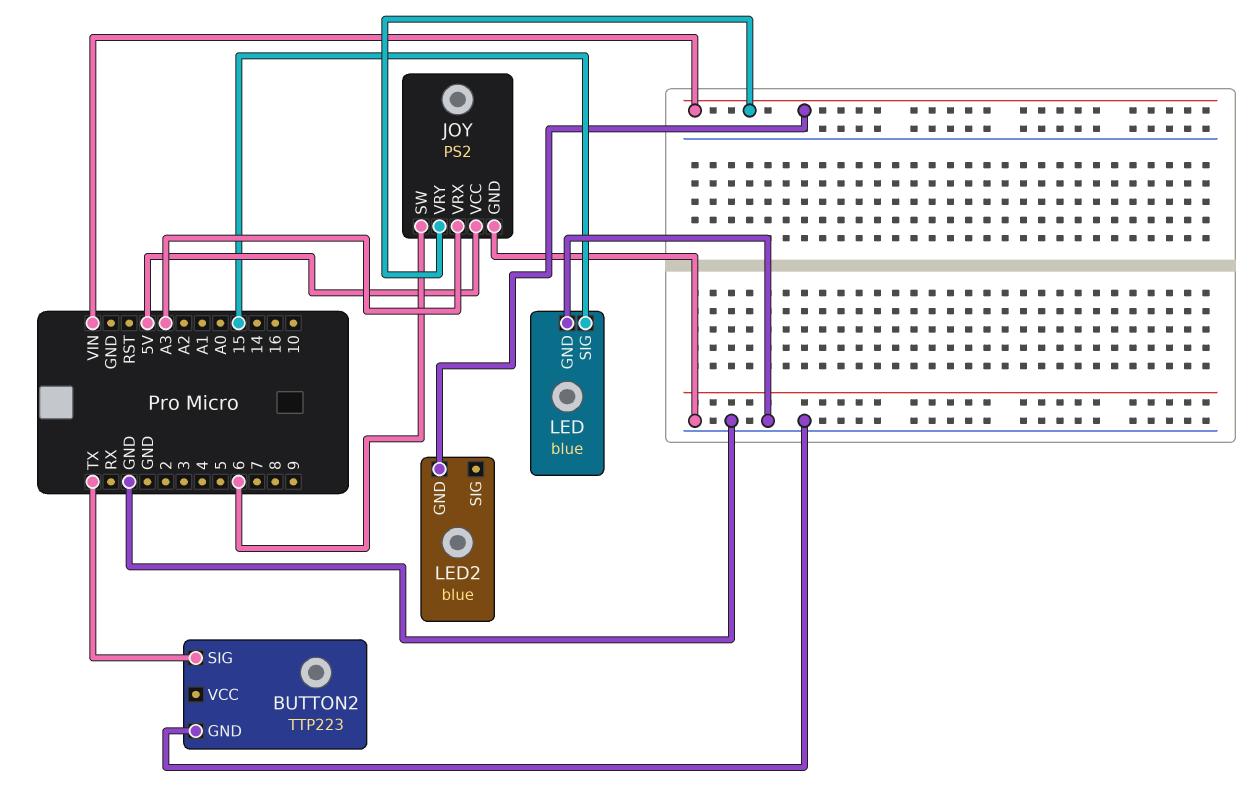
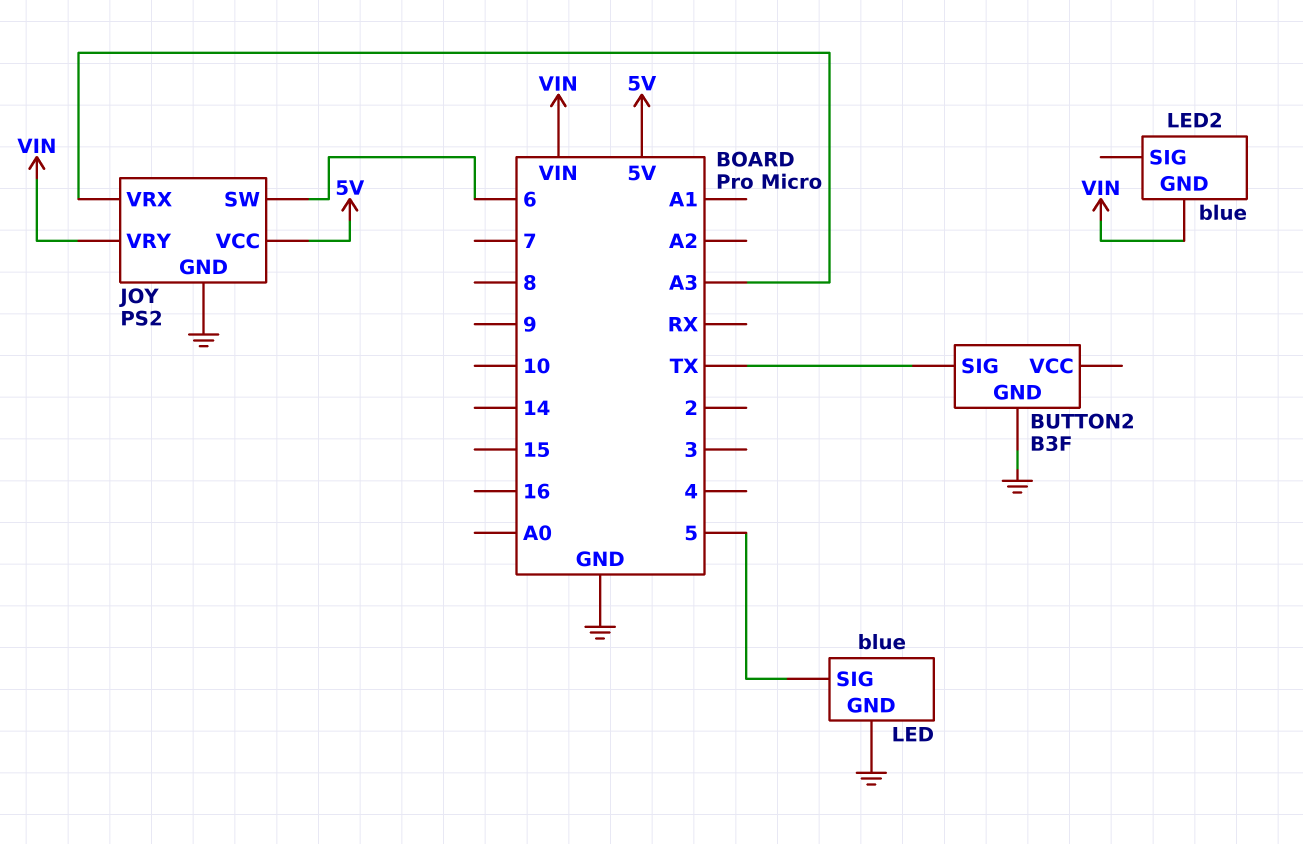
BUTTON2: TTP223 -> B3F
LED pin SIG: 15 -> 5

